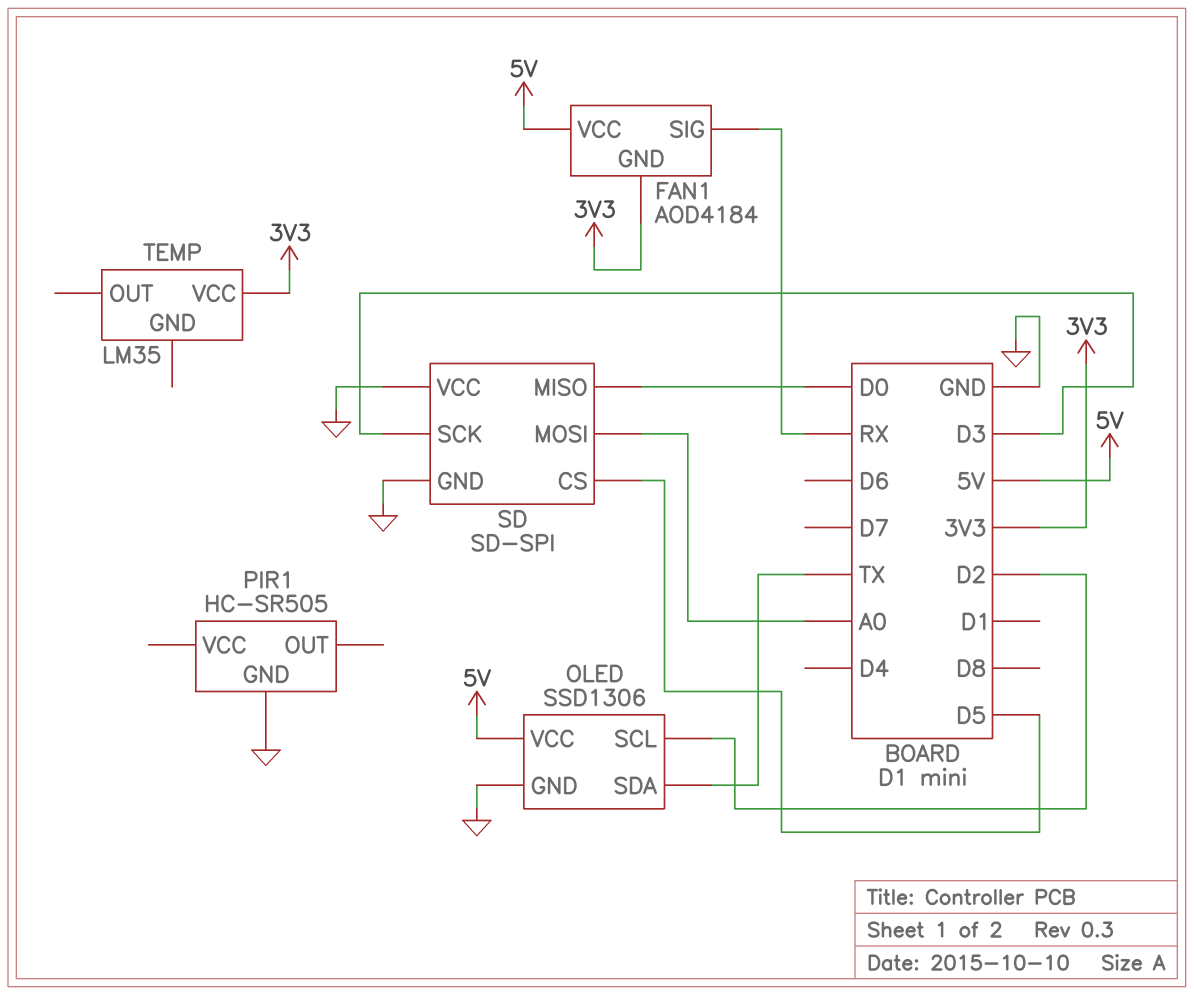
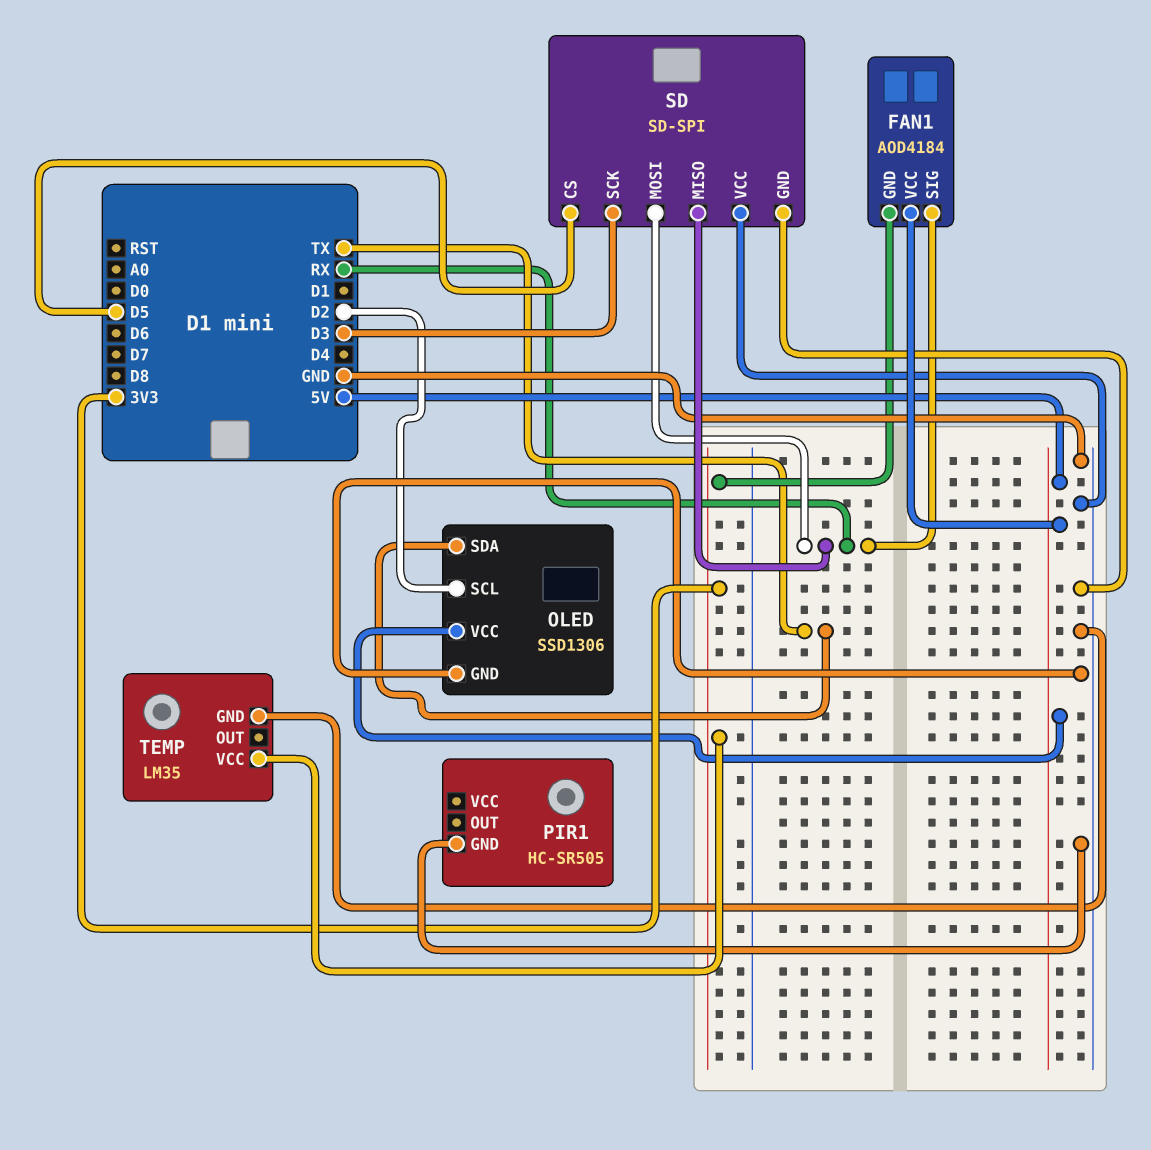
SD pin MISO: D0 -> RX
SD pin MOSI: A0 -> RX
TEMP pin GND: none -> GND

